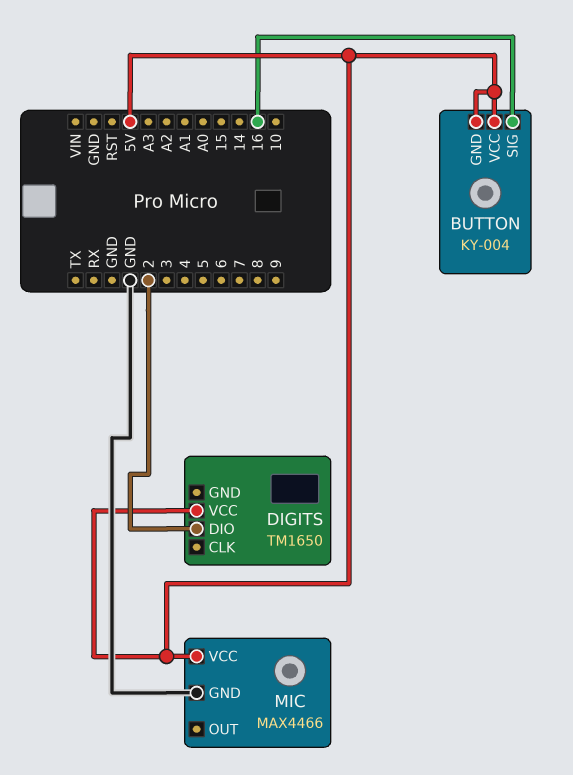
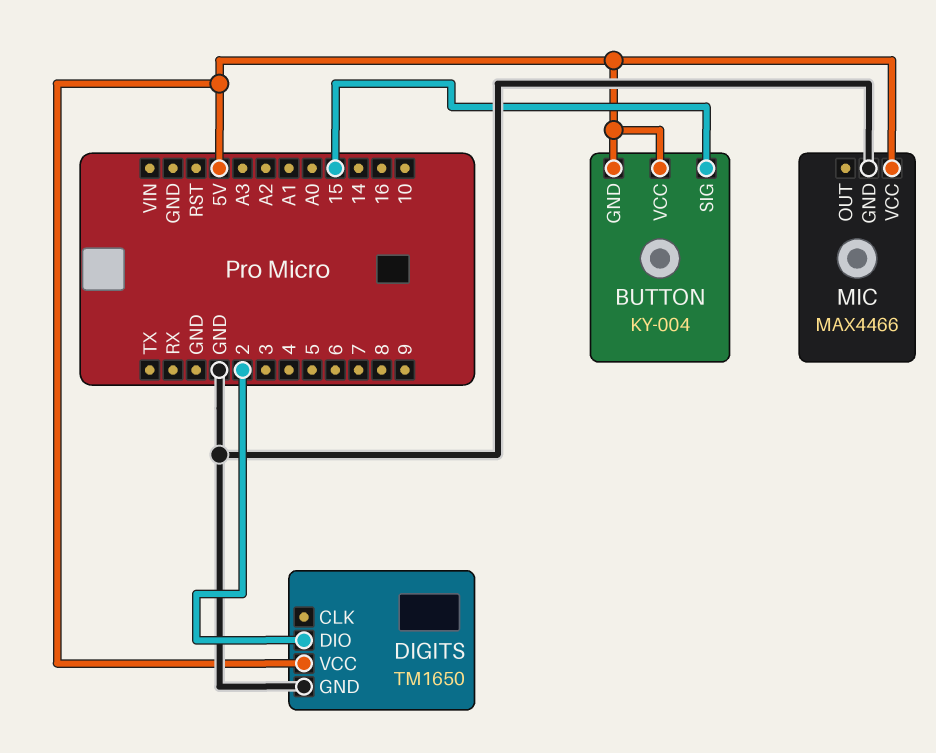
BUTTON pin SIG: 16 -> 15
DIGITS pin GND: none -> GND

